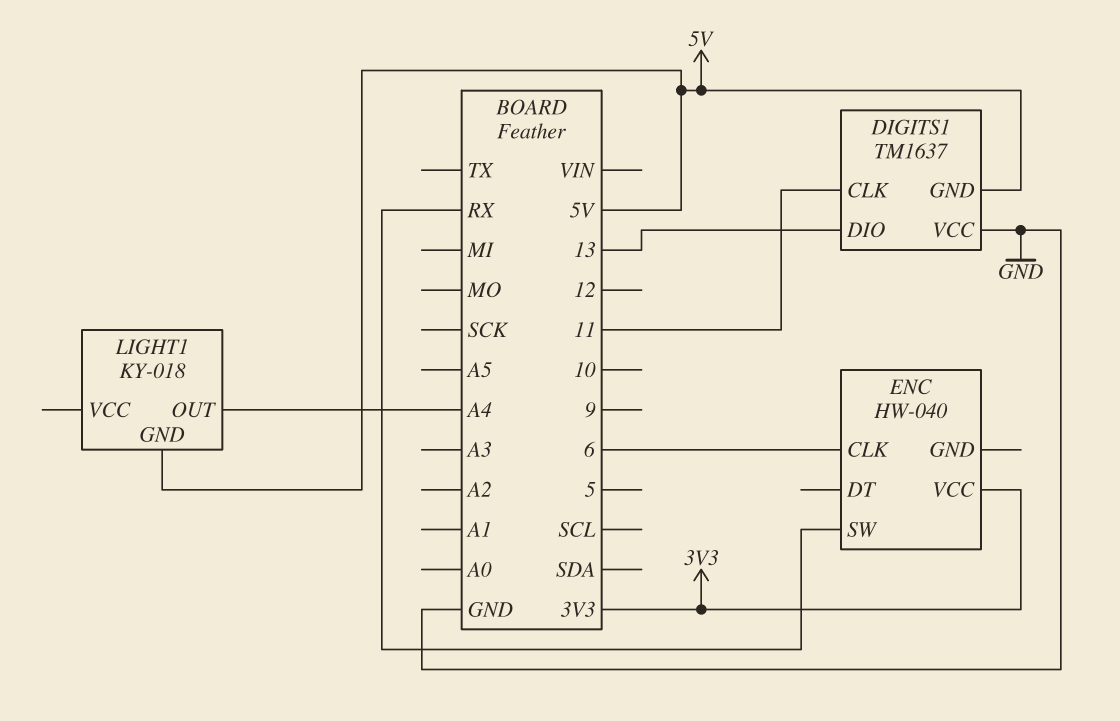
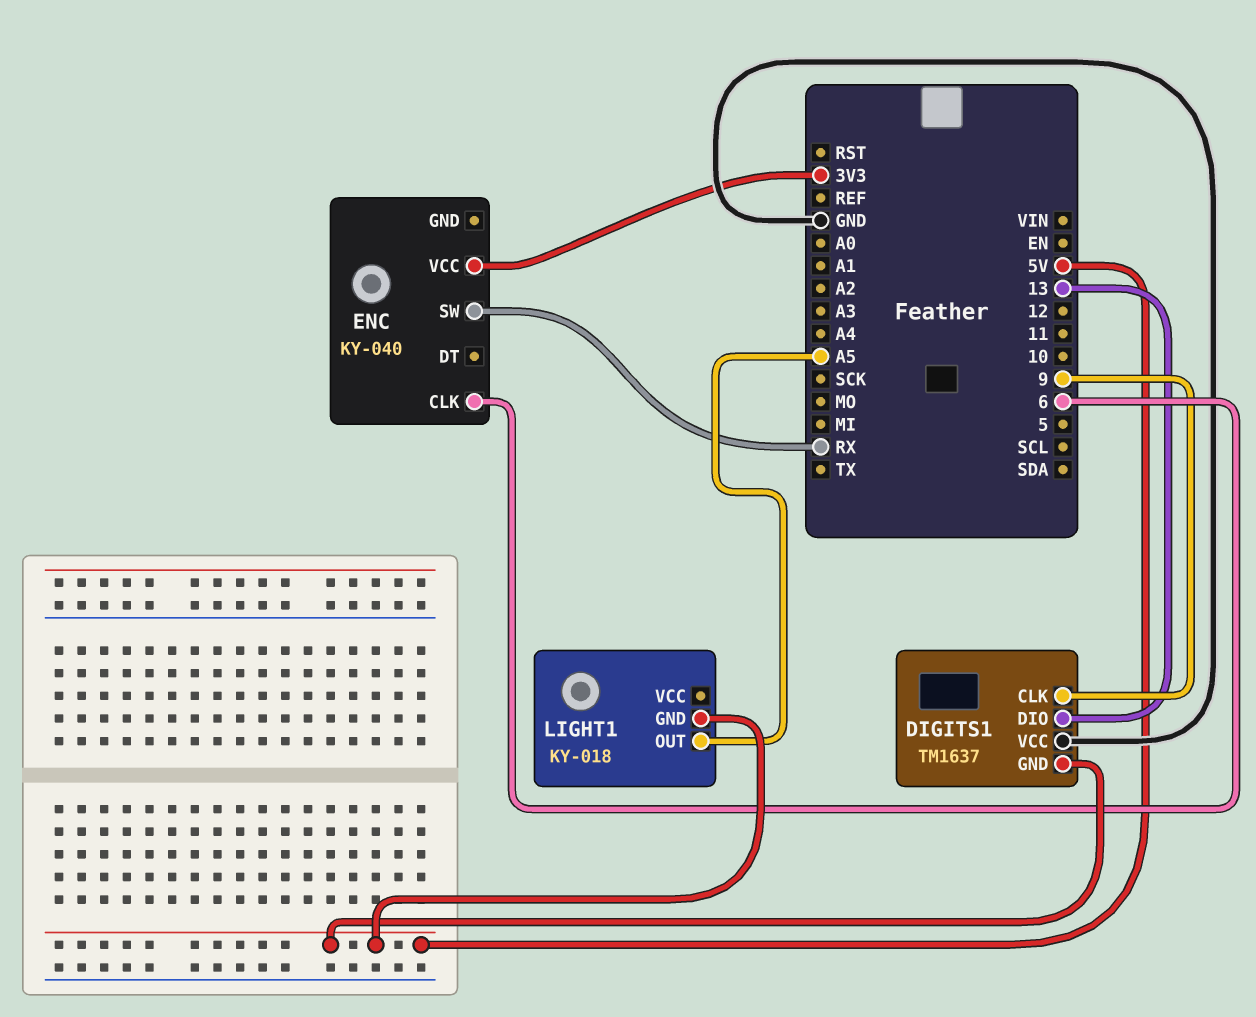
DIGITS1 pin CLK: 11 -> 9
ENC: HW-040 -> KY-040
LIGHT1 pin OUT: A4 -> A5

